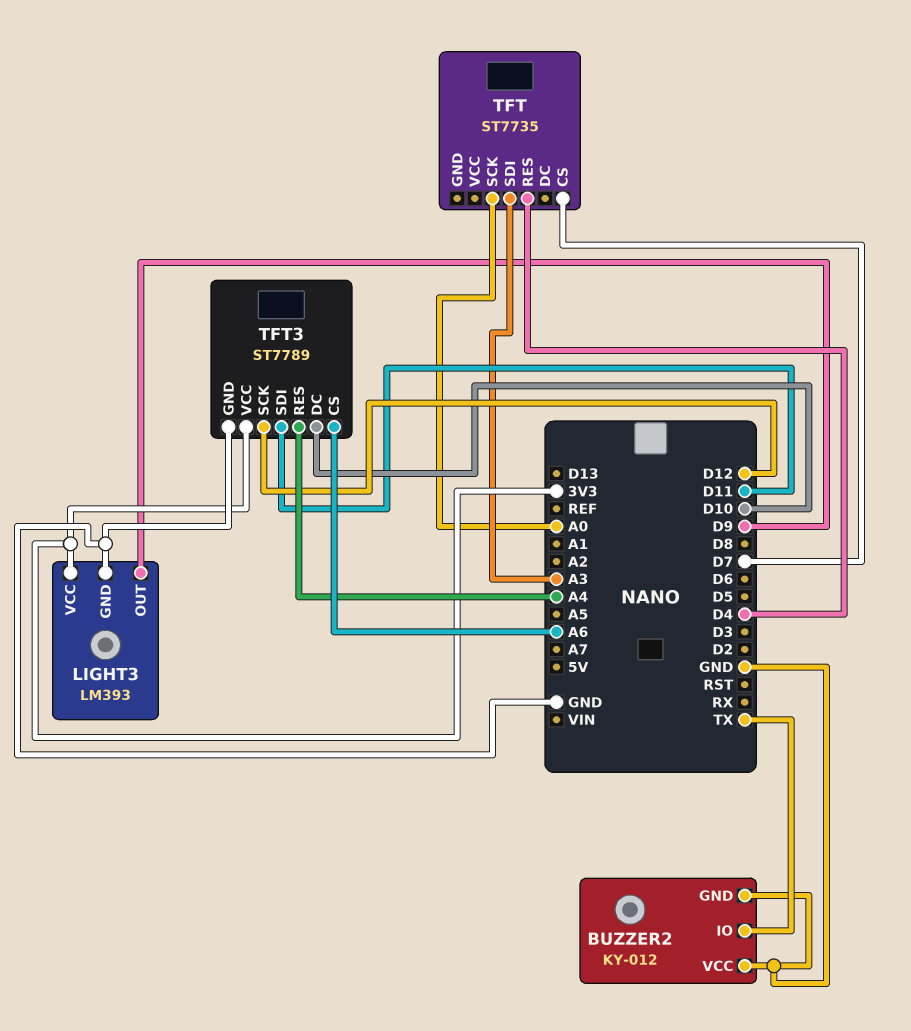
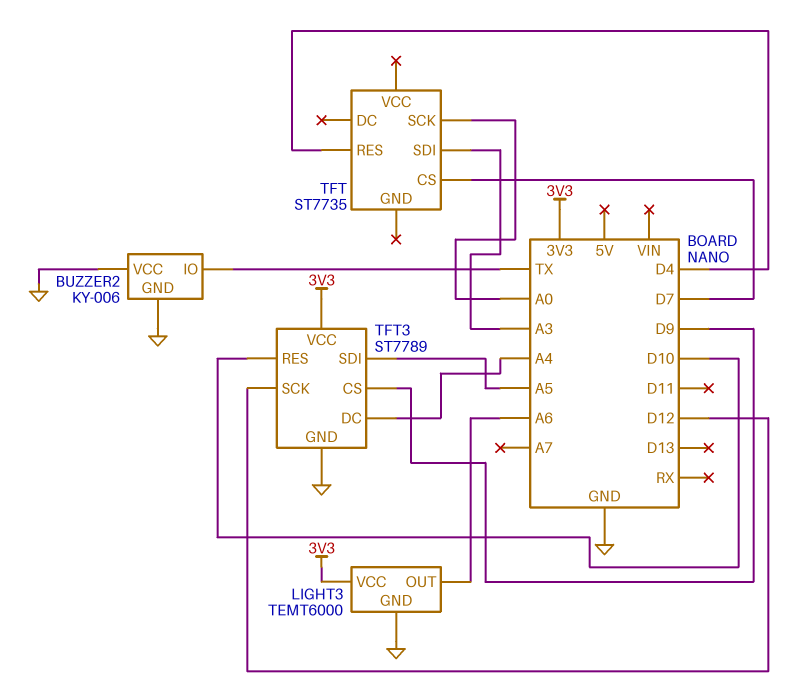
BUZZER2: KY-012 -> KY-006
LIGHT3: LM393 -> TEMT6000
LIGHT3 pin OUT: D9 -> A6
TFT3 pin CS: A6 -> D9
TFT3 pin DC: D10 -> A4
TFT3 pin RES: A4 -> D10
TFT3 pin SDI: D11 -> A5

